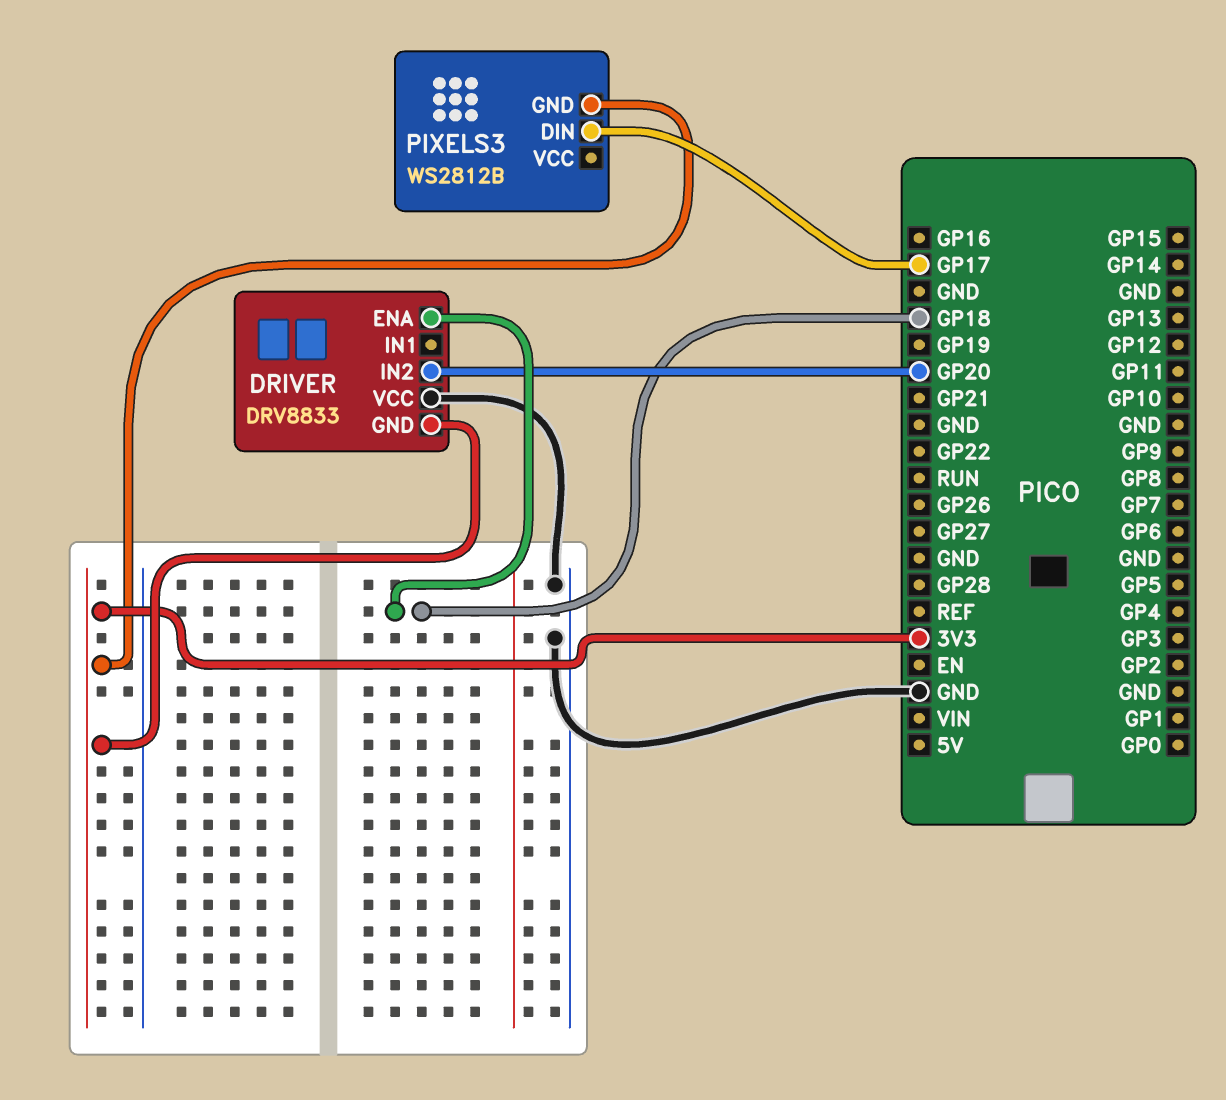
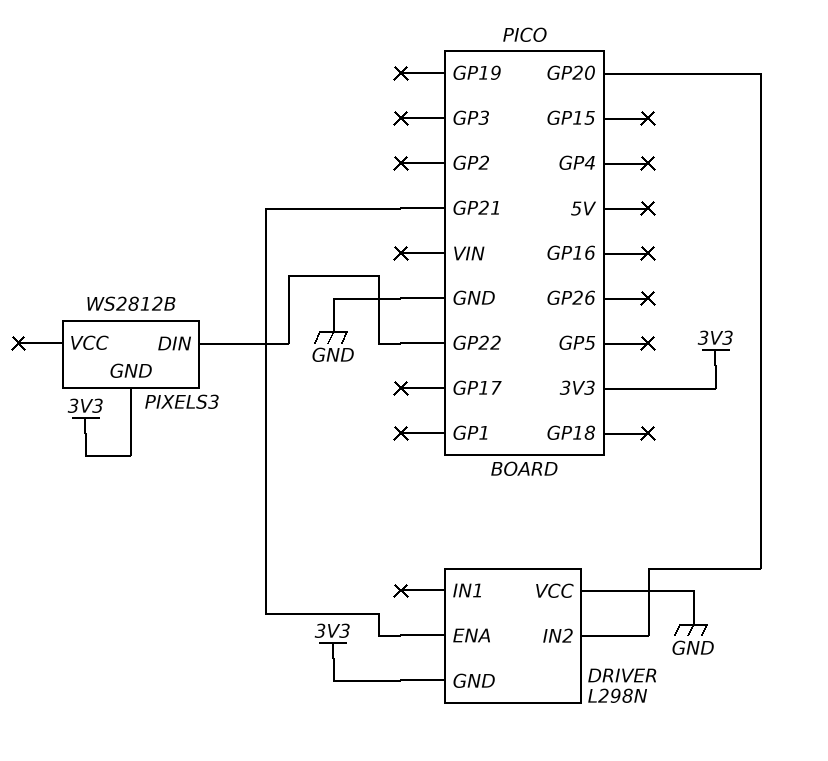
DRIVER: DRV8833 -> L298N
DRIVER pin ENA: GP18 -> GP21
PIXELS3 pin DIN: GP17 -> GP22

